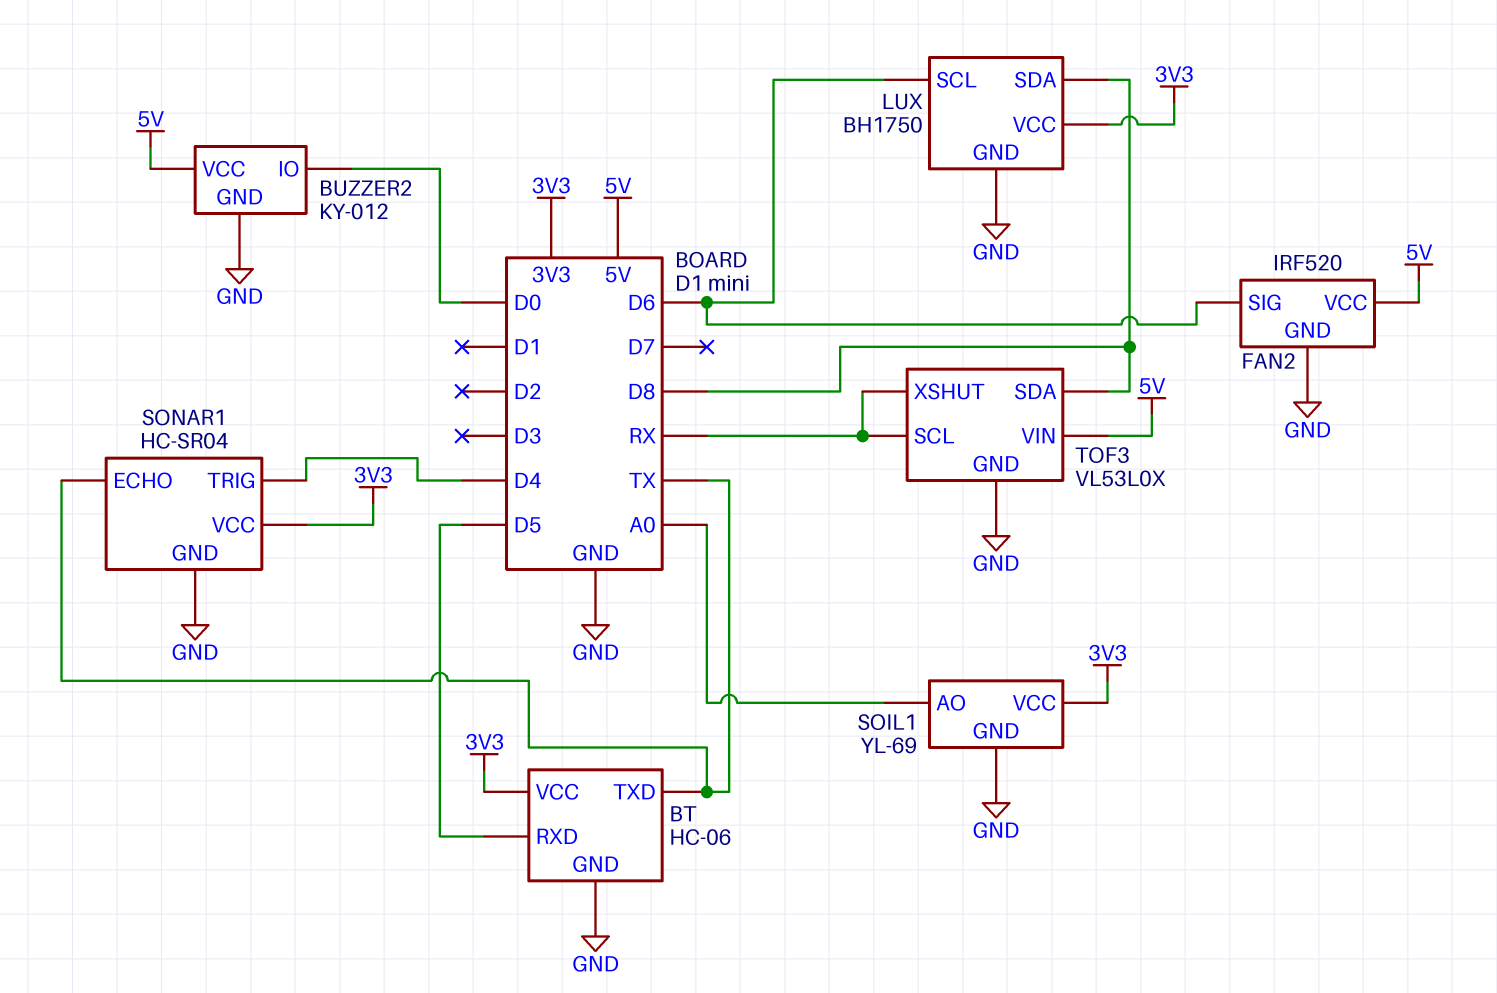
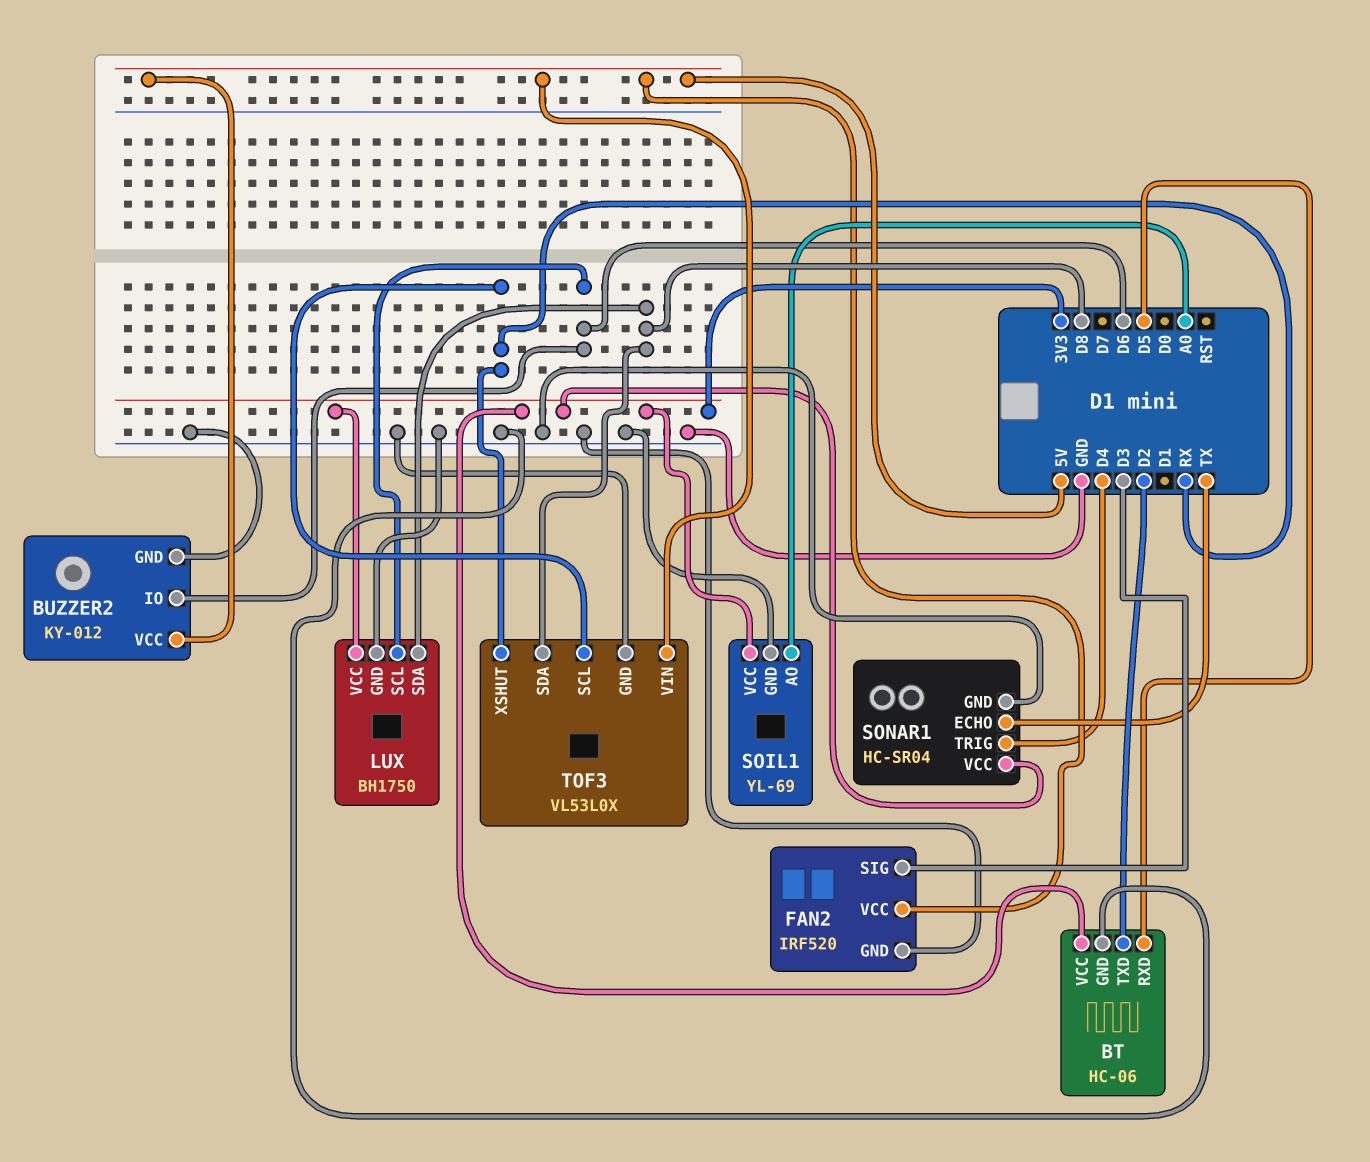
BT pin TXD: TX -> D2
BUZZER2 pin IO: D0 -> D6
FAN2 pin SIG: D6 -> D3

